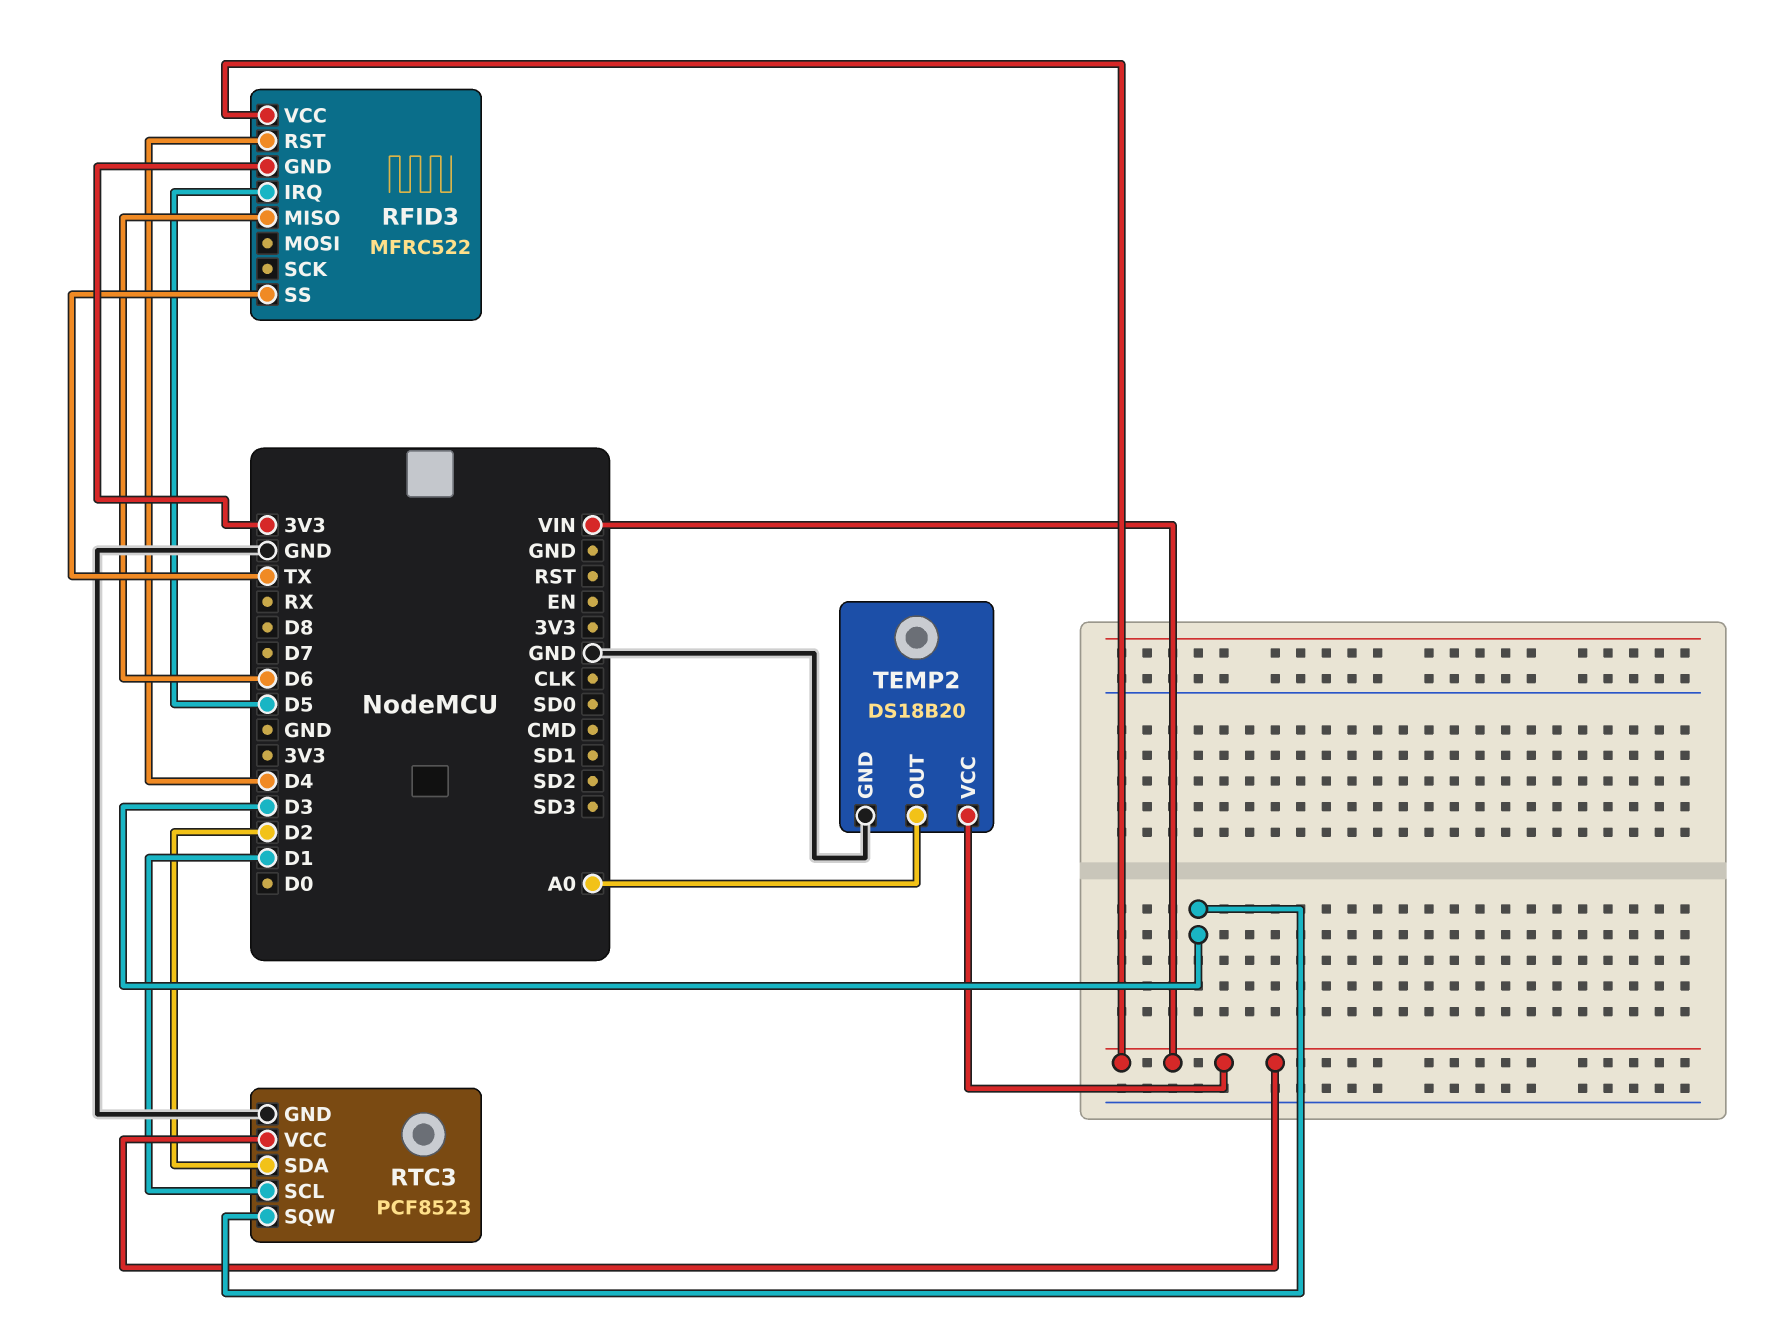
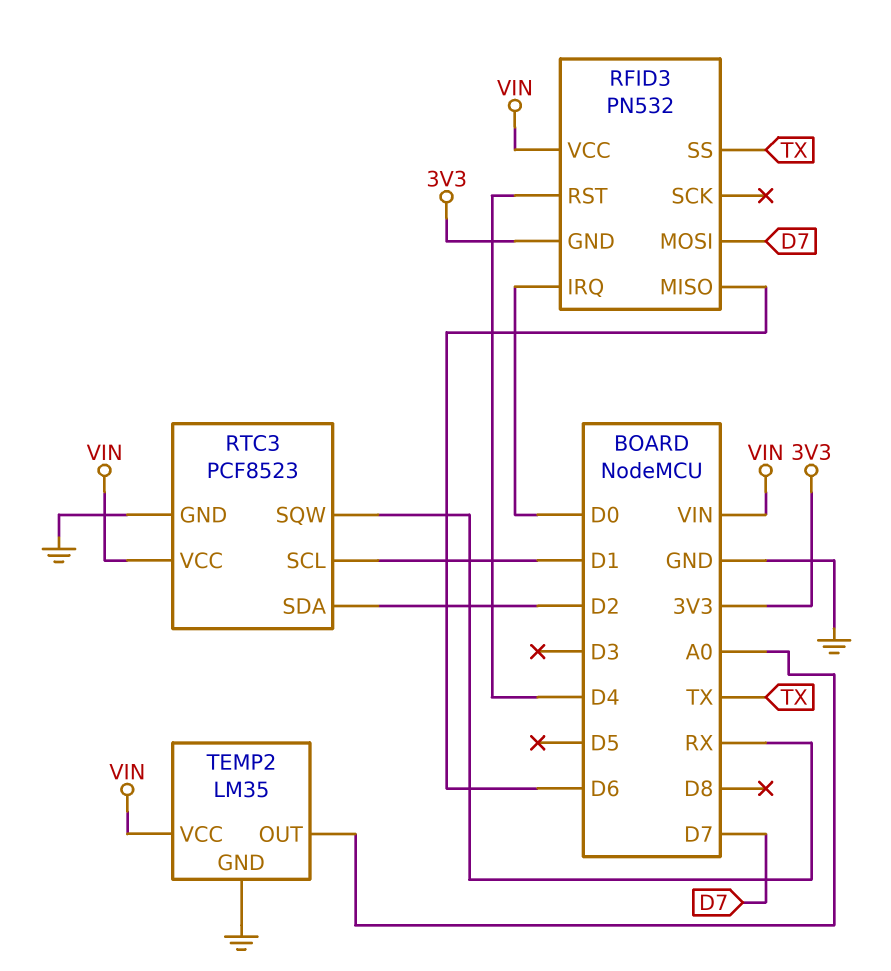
RFID3: MFRC522 -> PN532
RFID3 pin IRQ: D5 -> D0
RFID3 pin MOSI: none -> D7
RTC3 pin SQW: D3 -> RX
TEMP2: DS18B20 -> LM35

